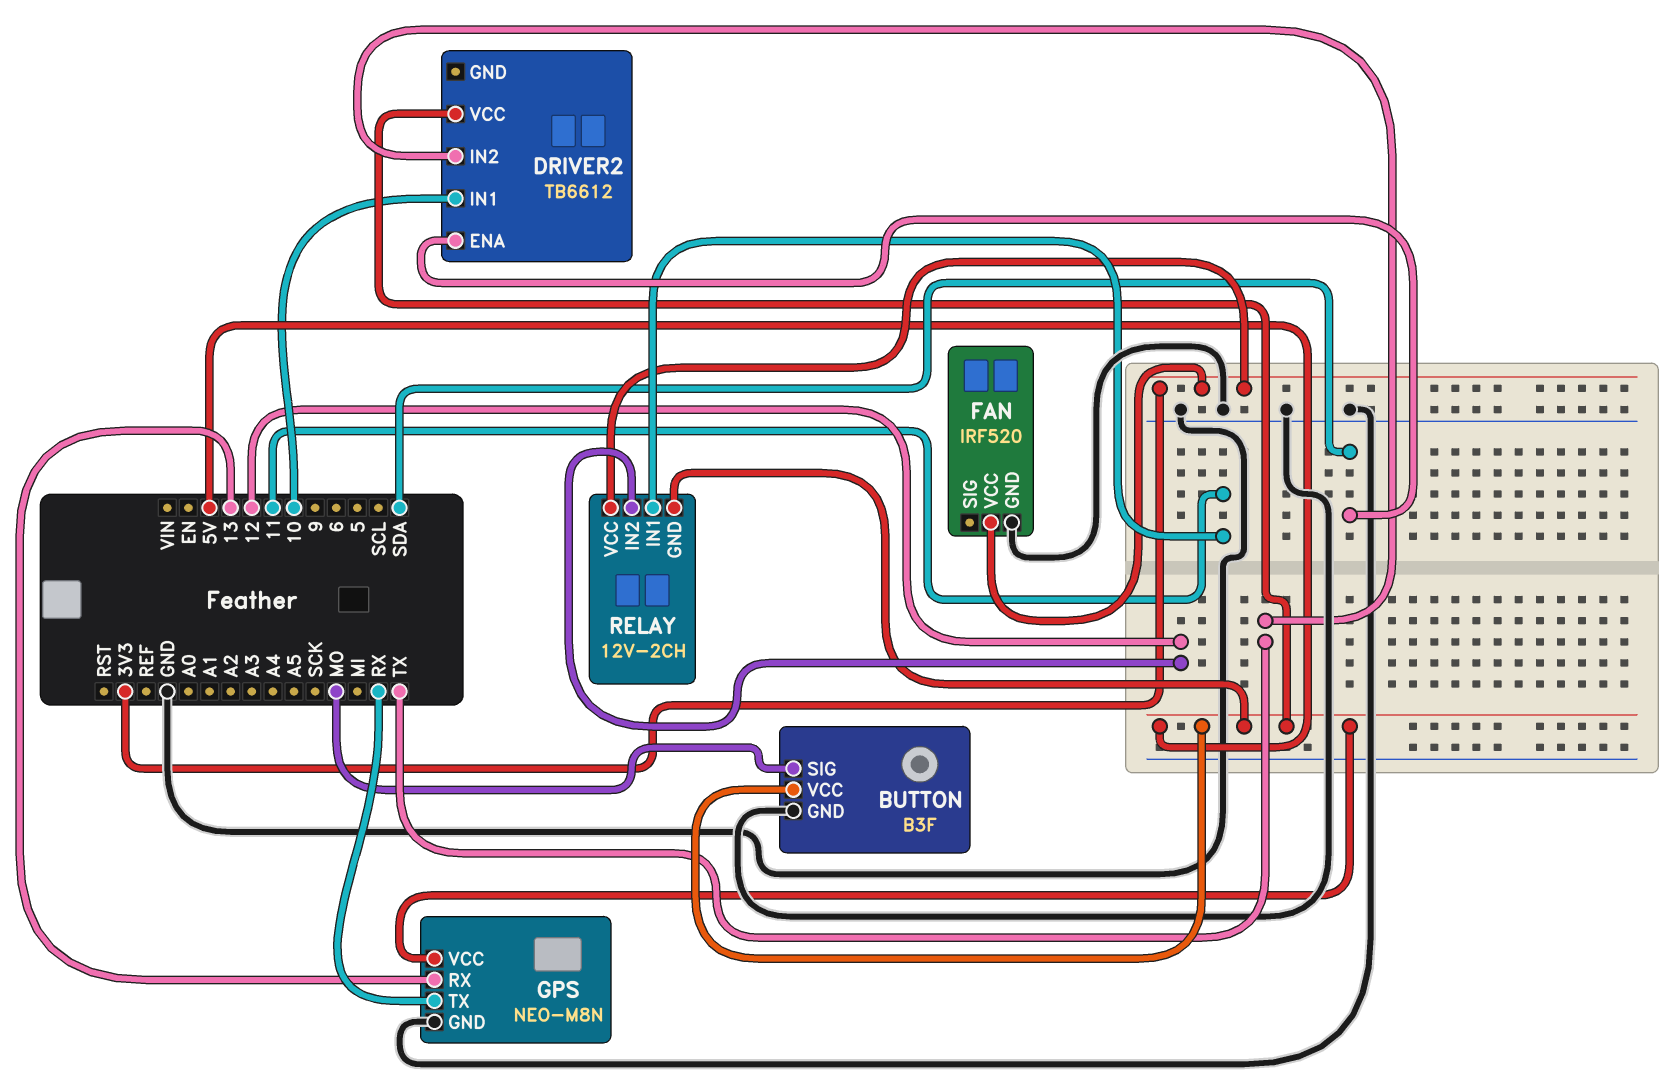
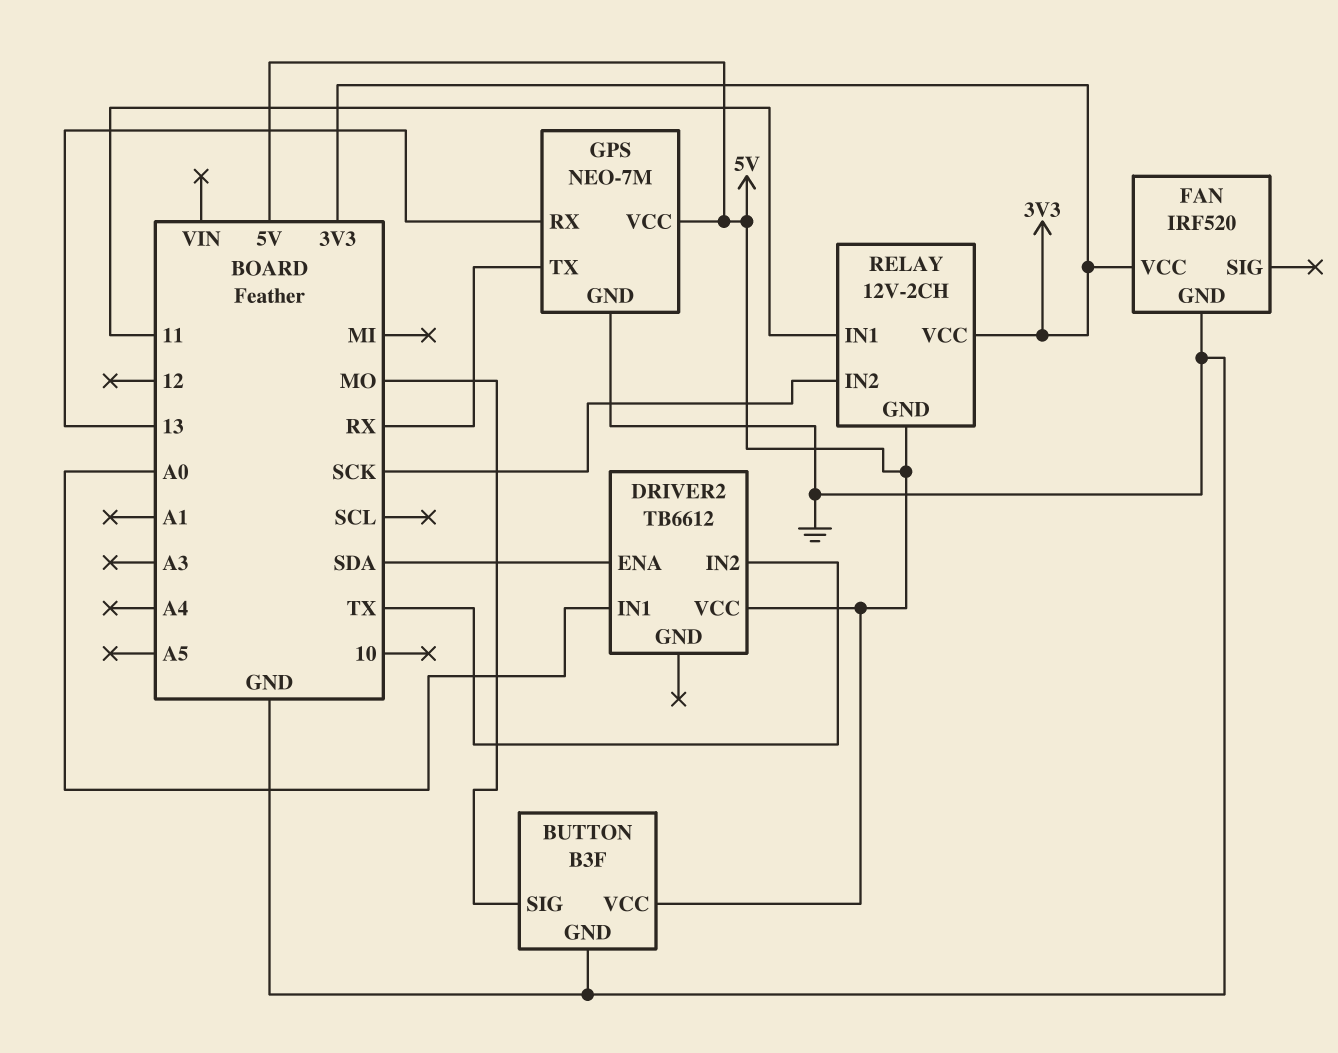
DRIVER2 pin IN1: 10 -> A0
GPS: NEO-M8N -> NEO-7M
RELAY pin IN2: 12 -> SCK

